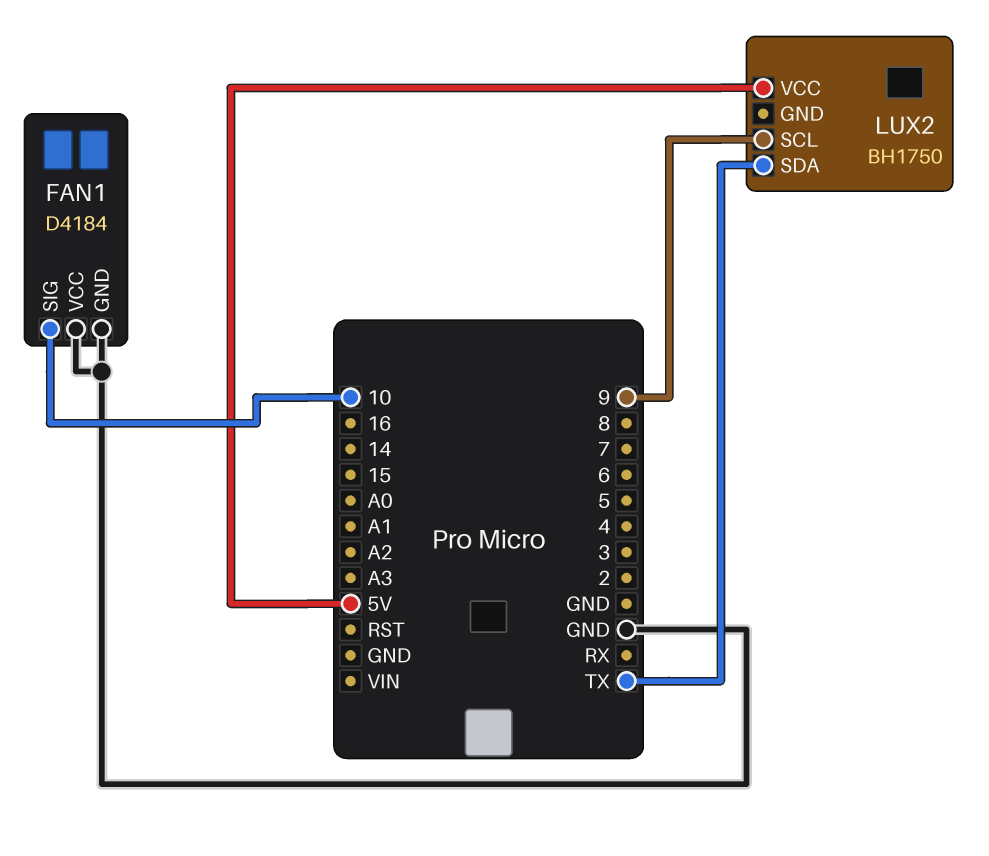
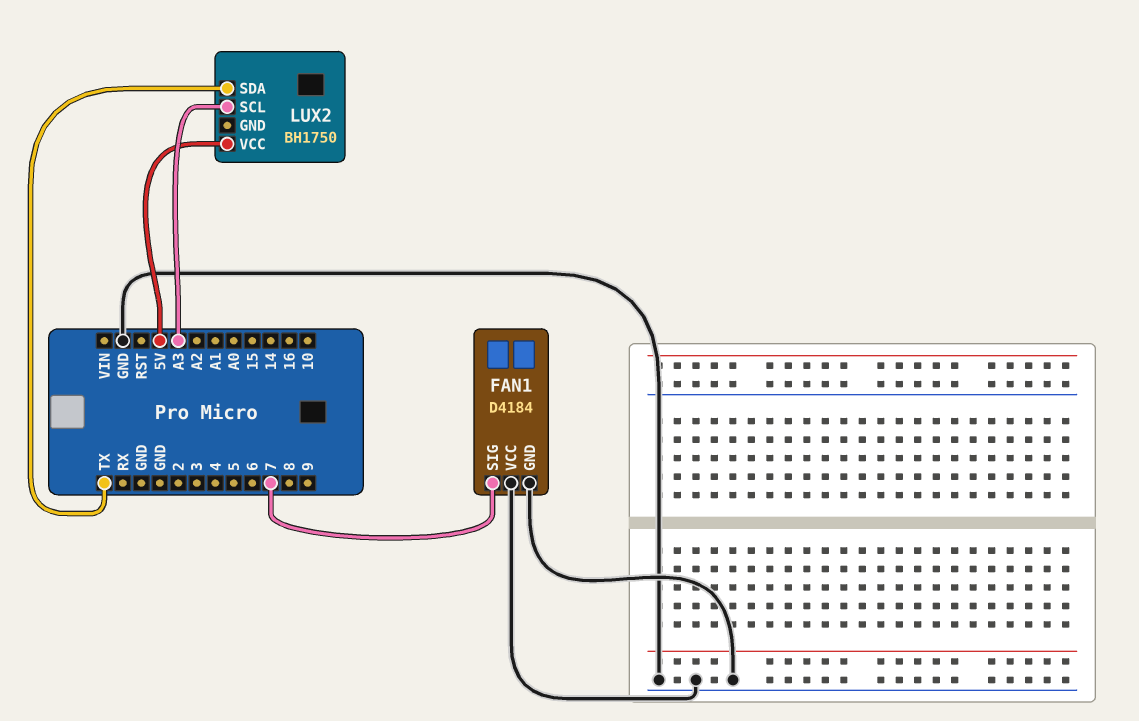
FAN1 pin SIG: 10 -> 7
LUX2 pin SCL: 9 -> A3

